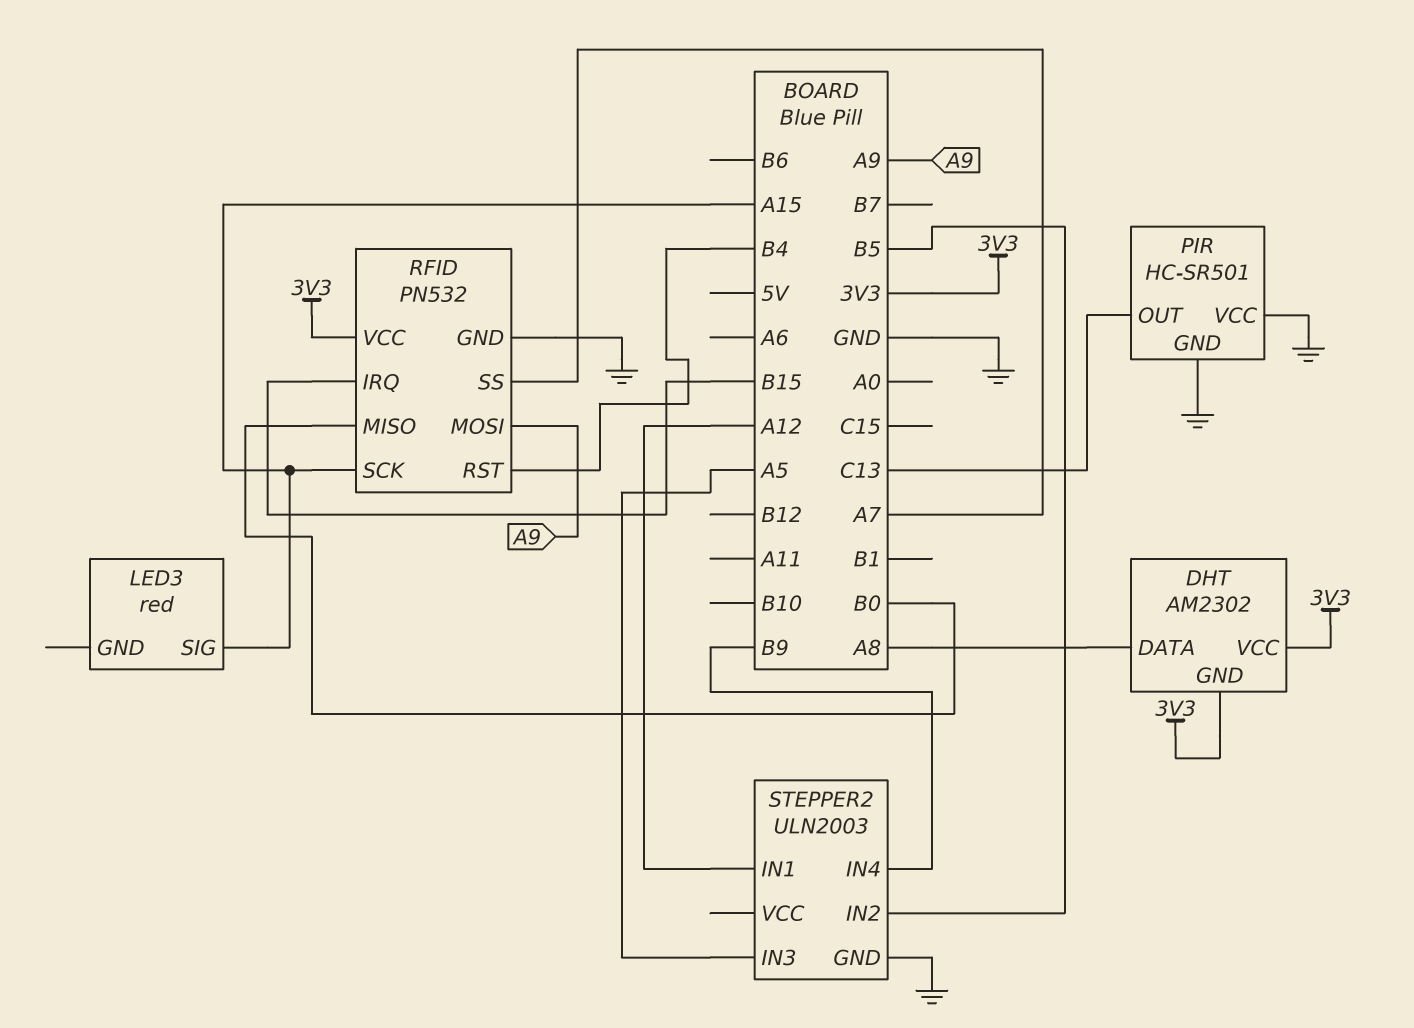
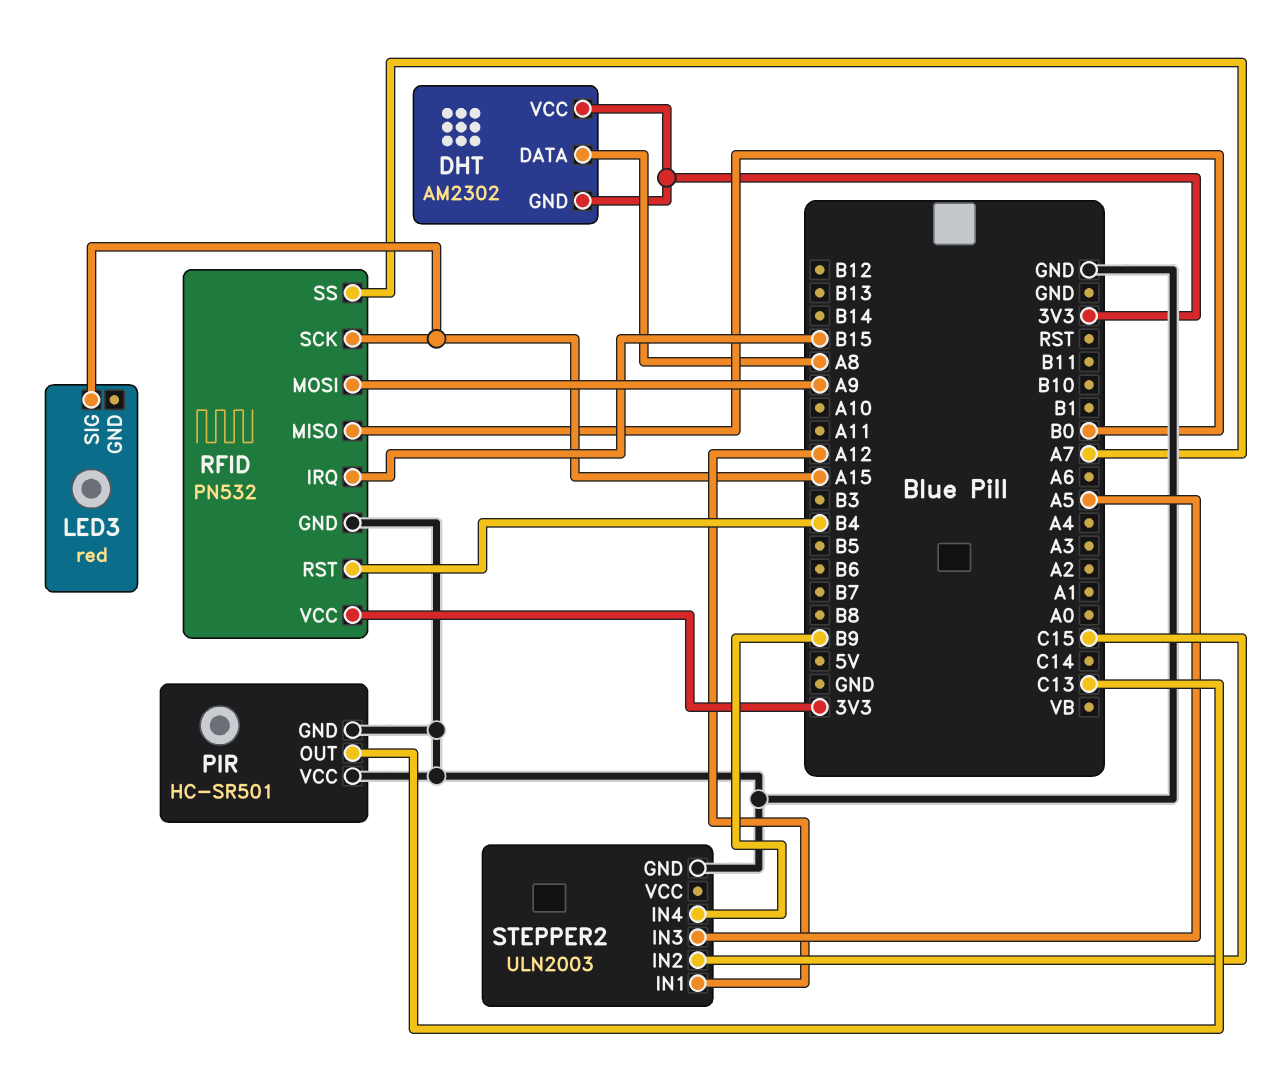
STEPPER2 pin IN2: B5 -> C15

